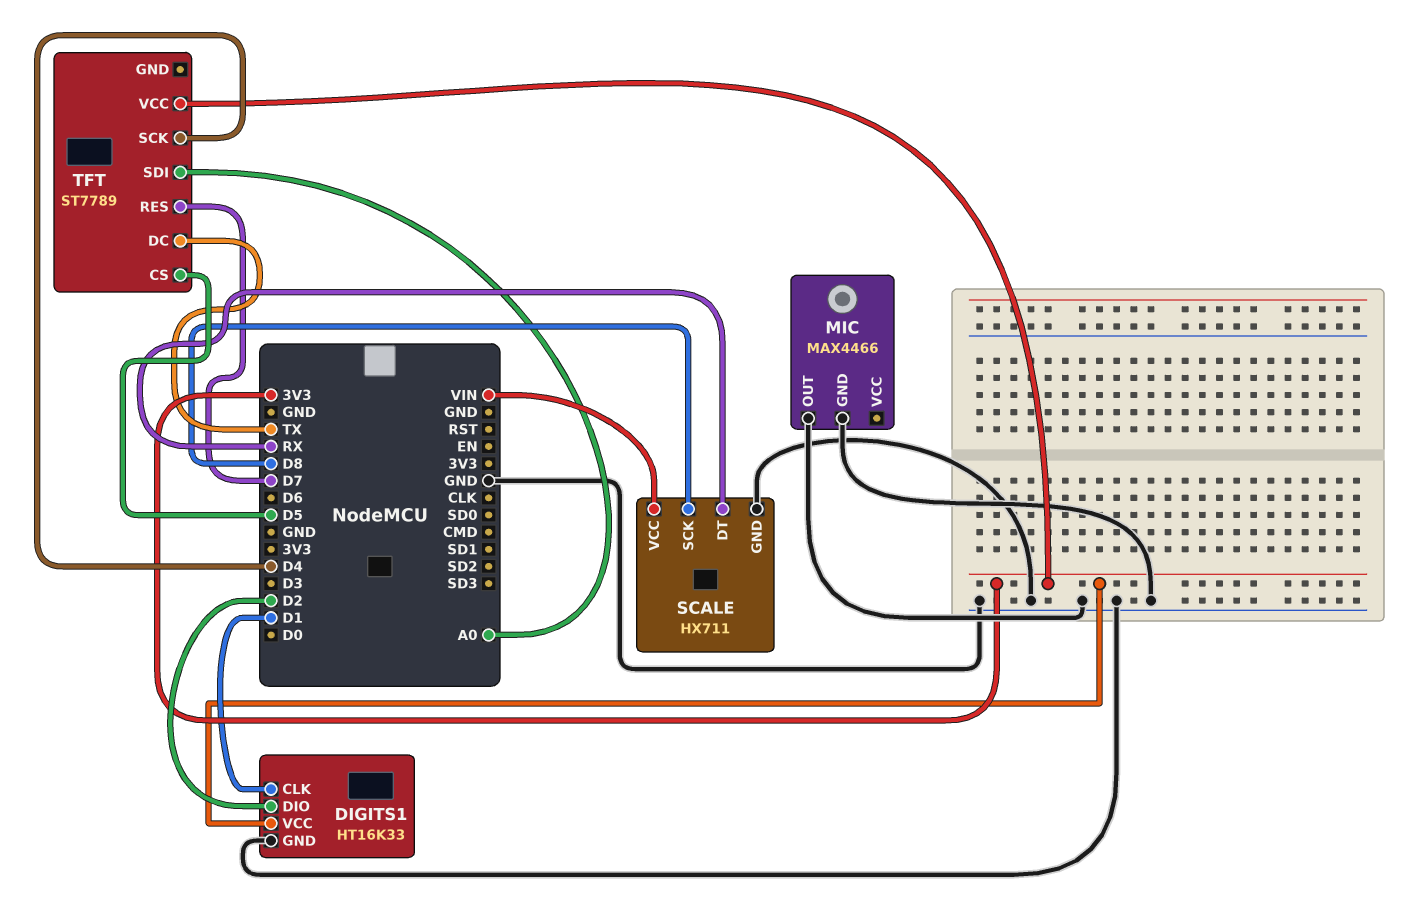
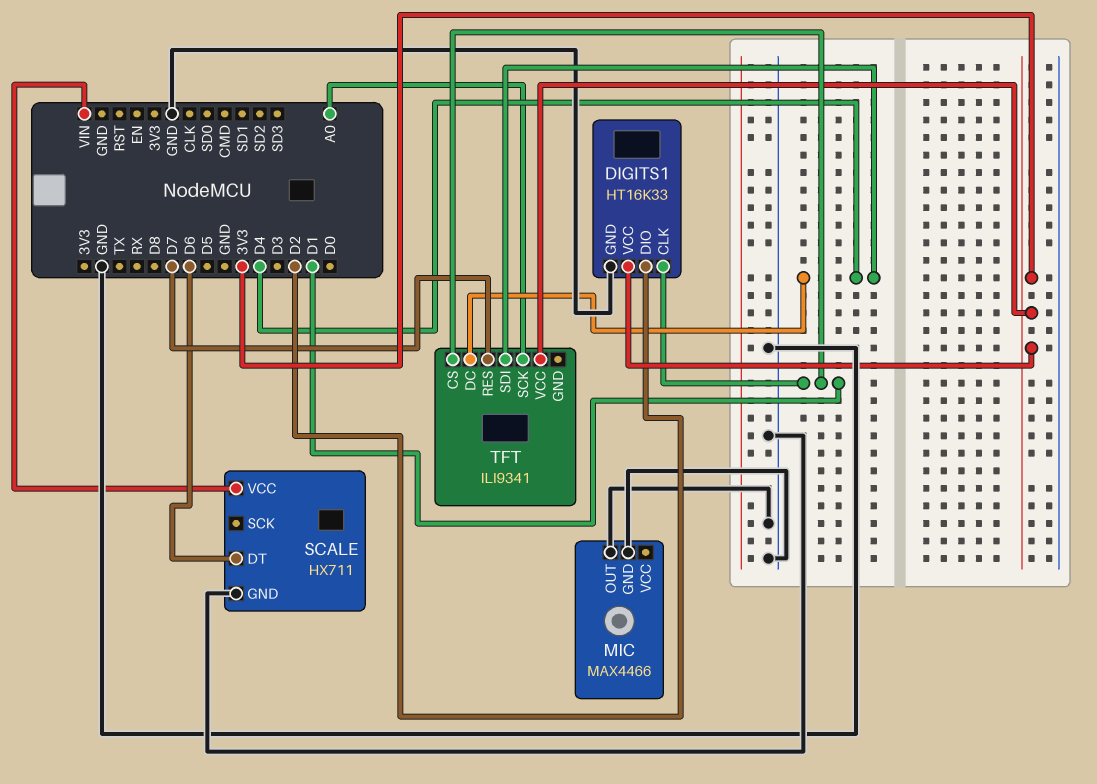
SCALE pin DT: RX -> D6
SCALE pin SCK: D8 -> none
TFT: ST7789 -> ILI9341
TFT pin CS: D5 -> D1
TFT pin DC: TX -> D4
TFT pin SCK: D4 -> A0
TFT pin SDI: A0 -> D4

